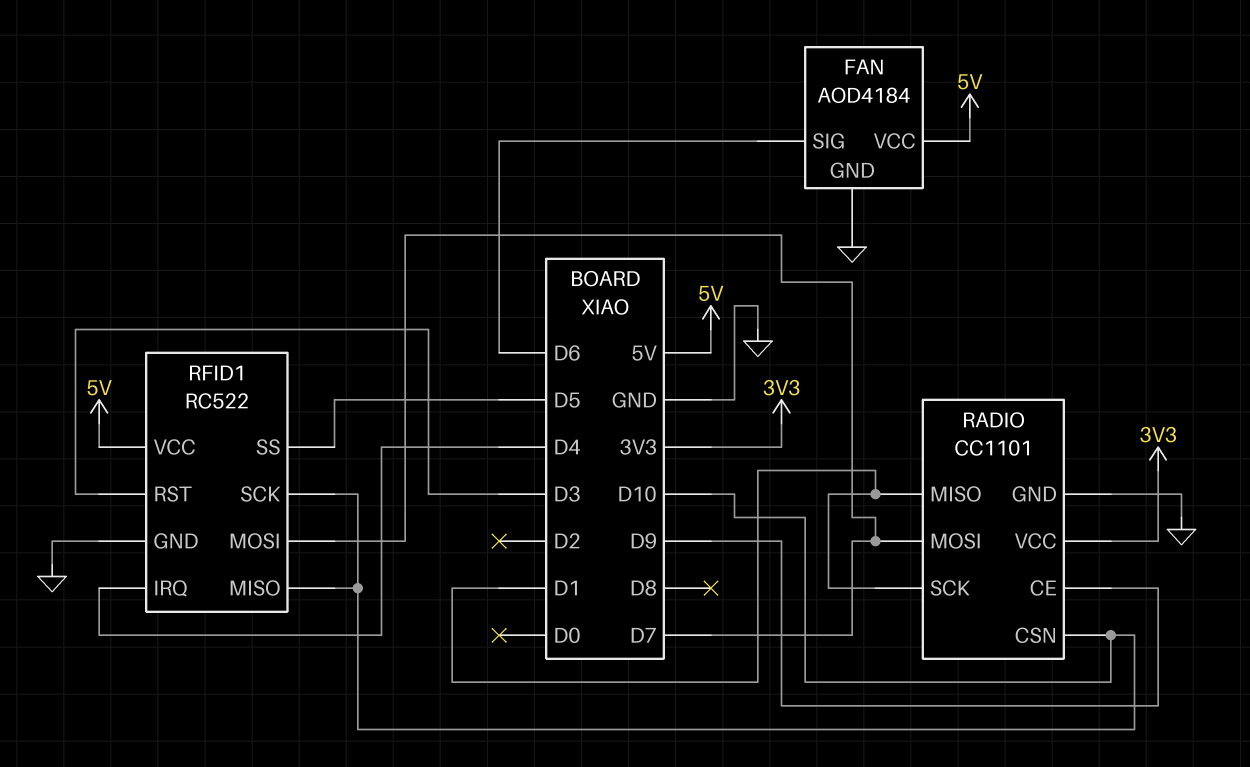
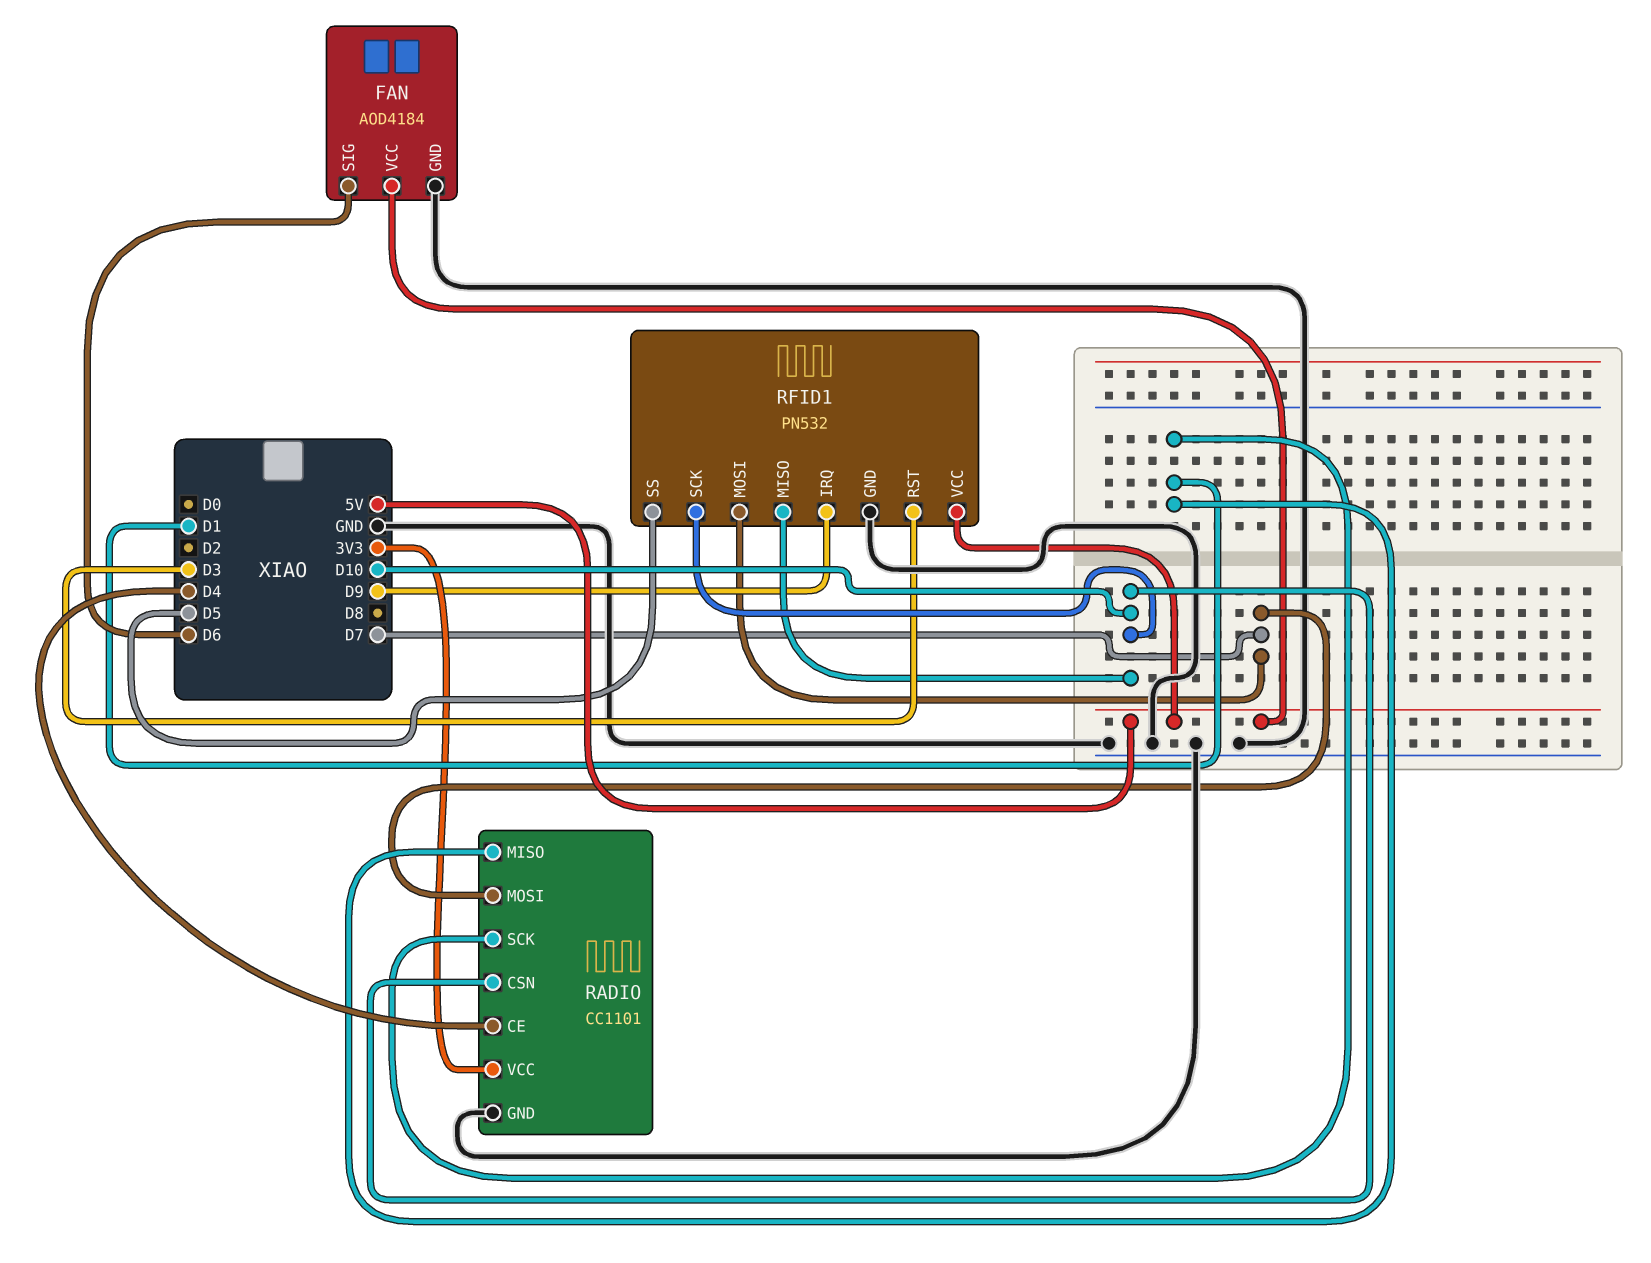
RADIO pin CE: D9 -> D4
RFID1: RC522 -> PN532
RFID1 pin IRQ: D4 -> D9

